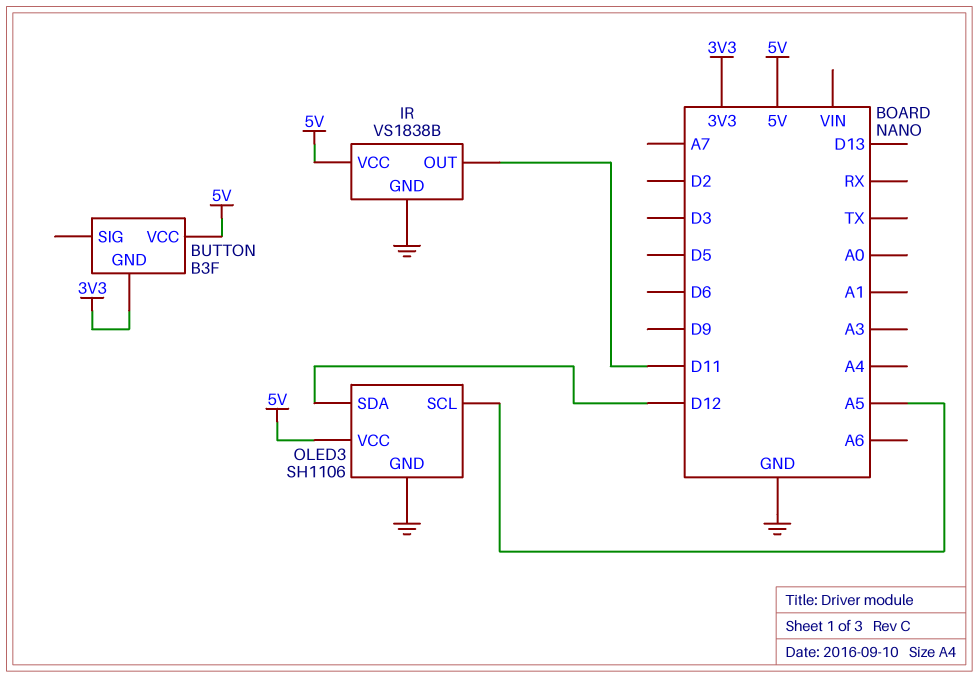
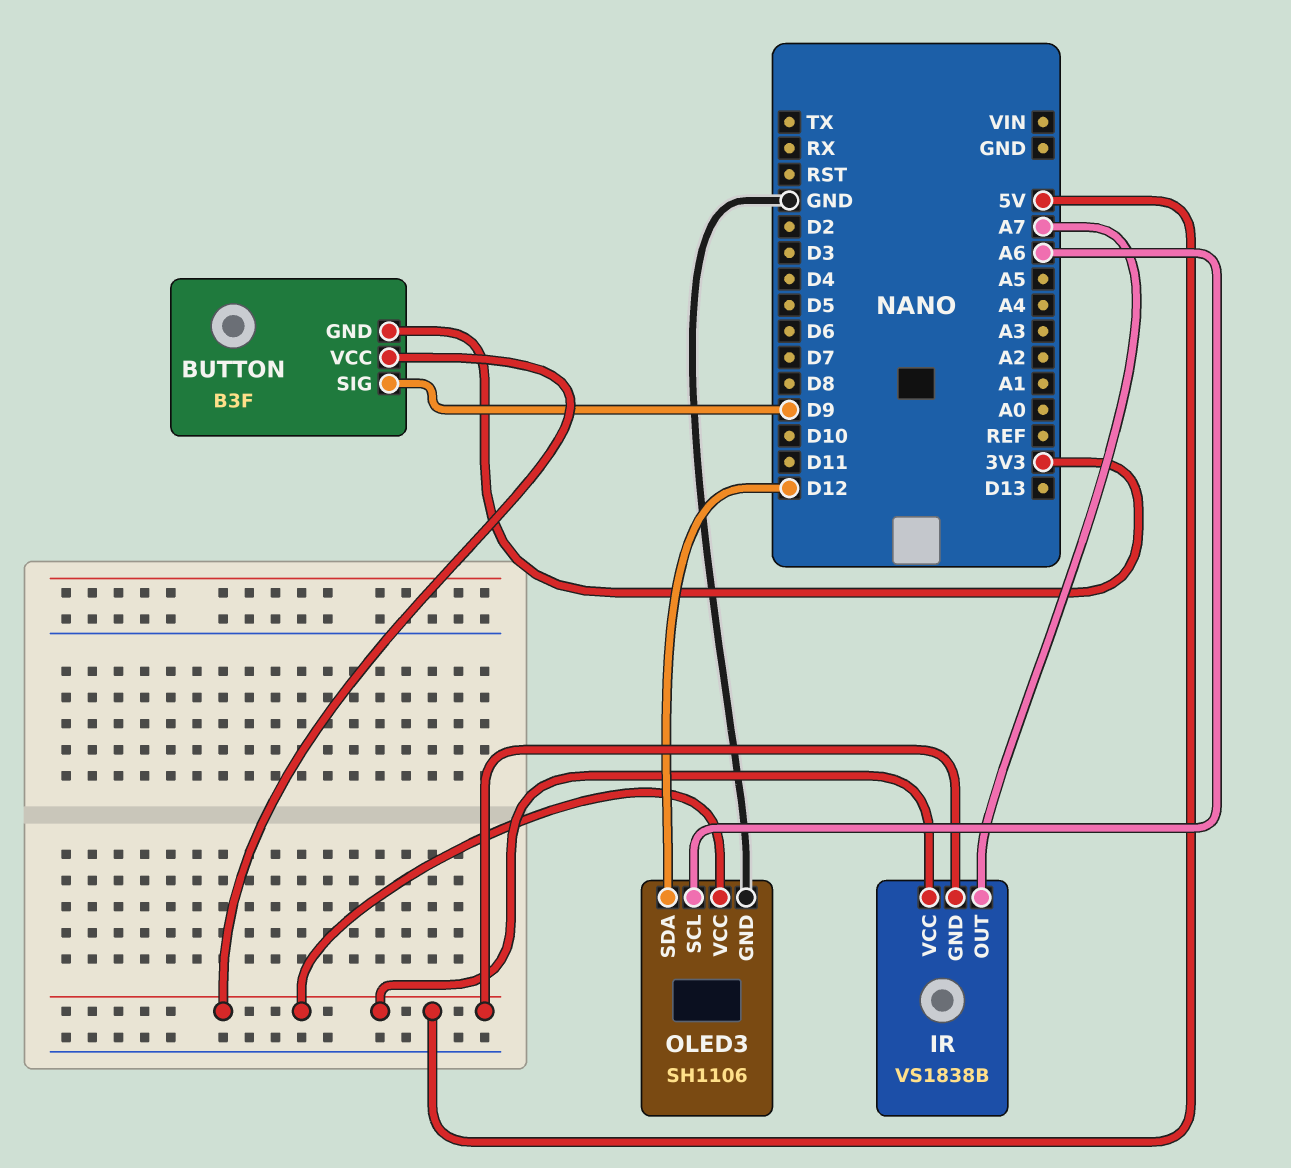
BUTTON pin SIG: none -> D9
IR pin GND: GND -> 5V
IR pin OUT: D11 -> A7
OLED3 pin SCL: A5 -> A6

